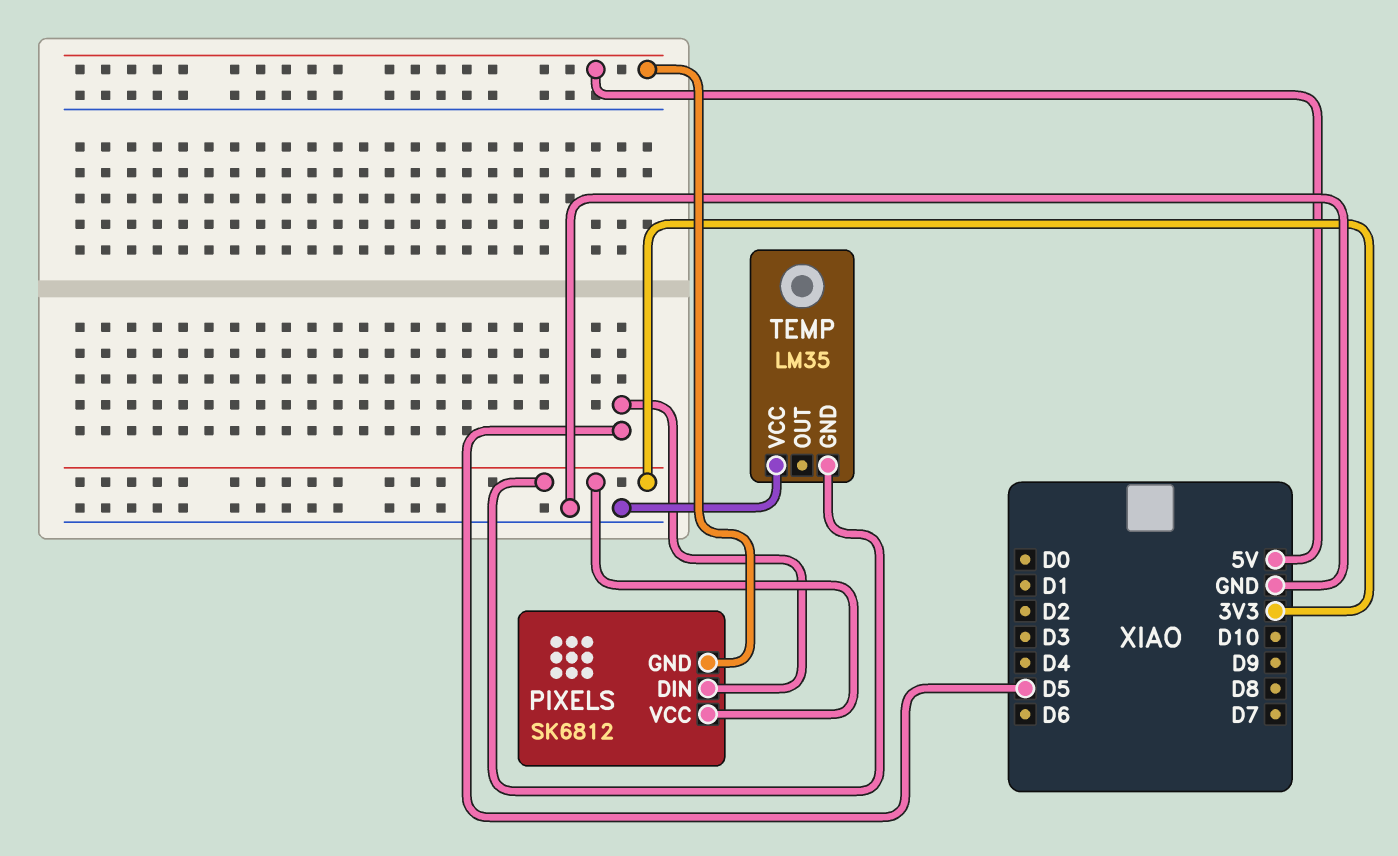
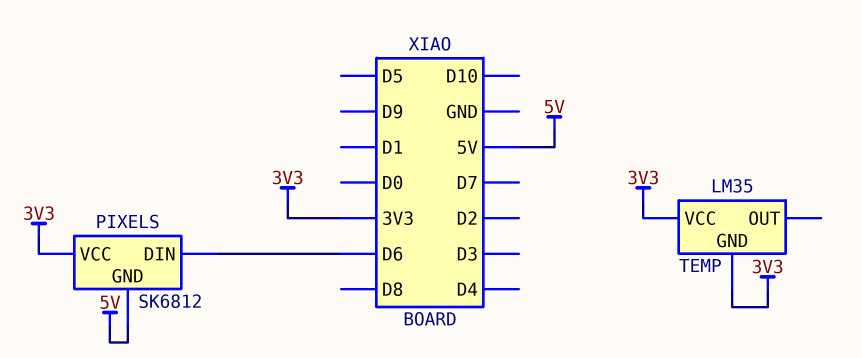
PIXELS pin DIN: D5 -> D6
TEMP pin VCC: GND -> 3V3

